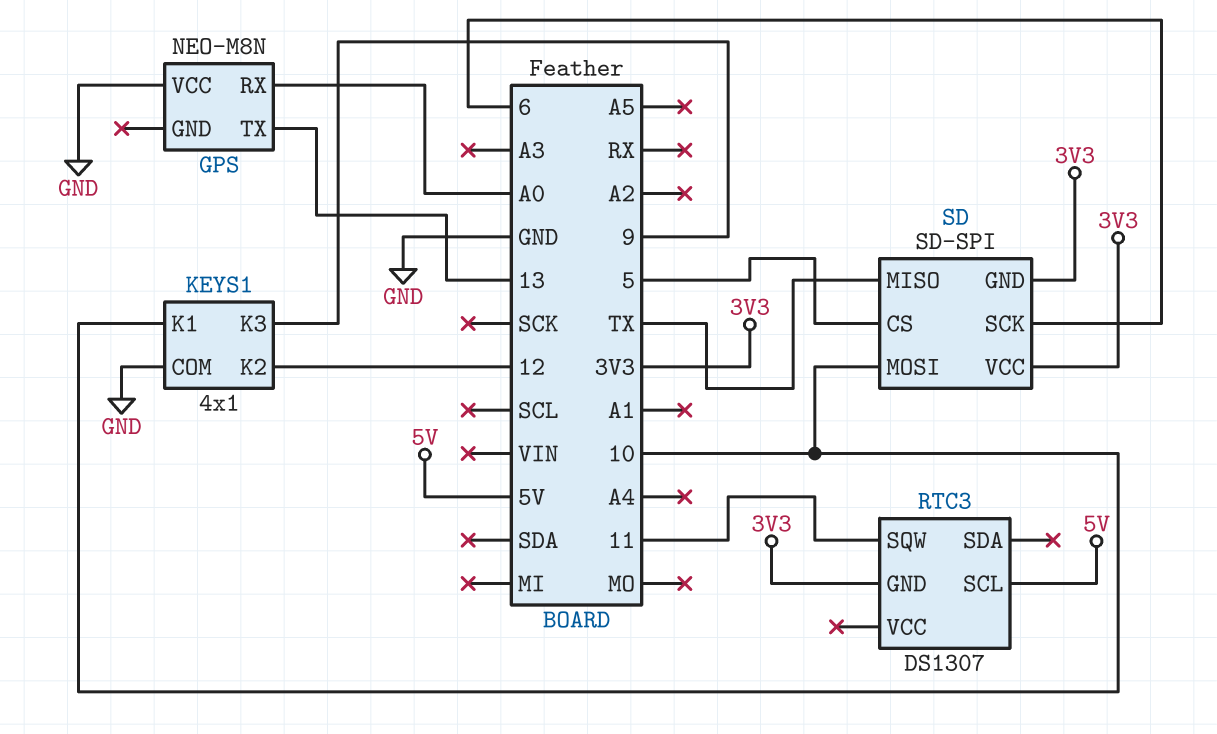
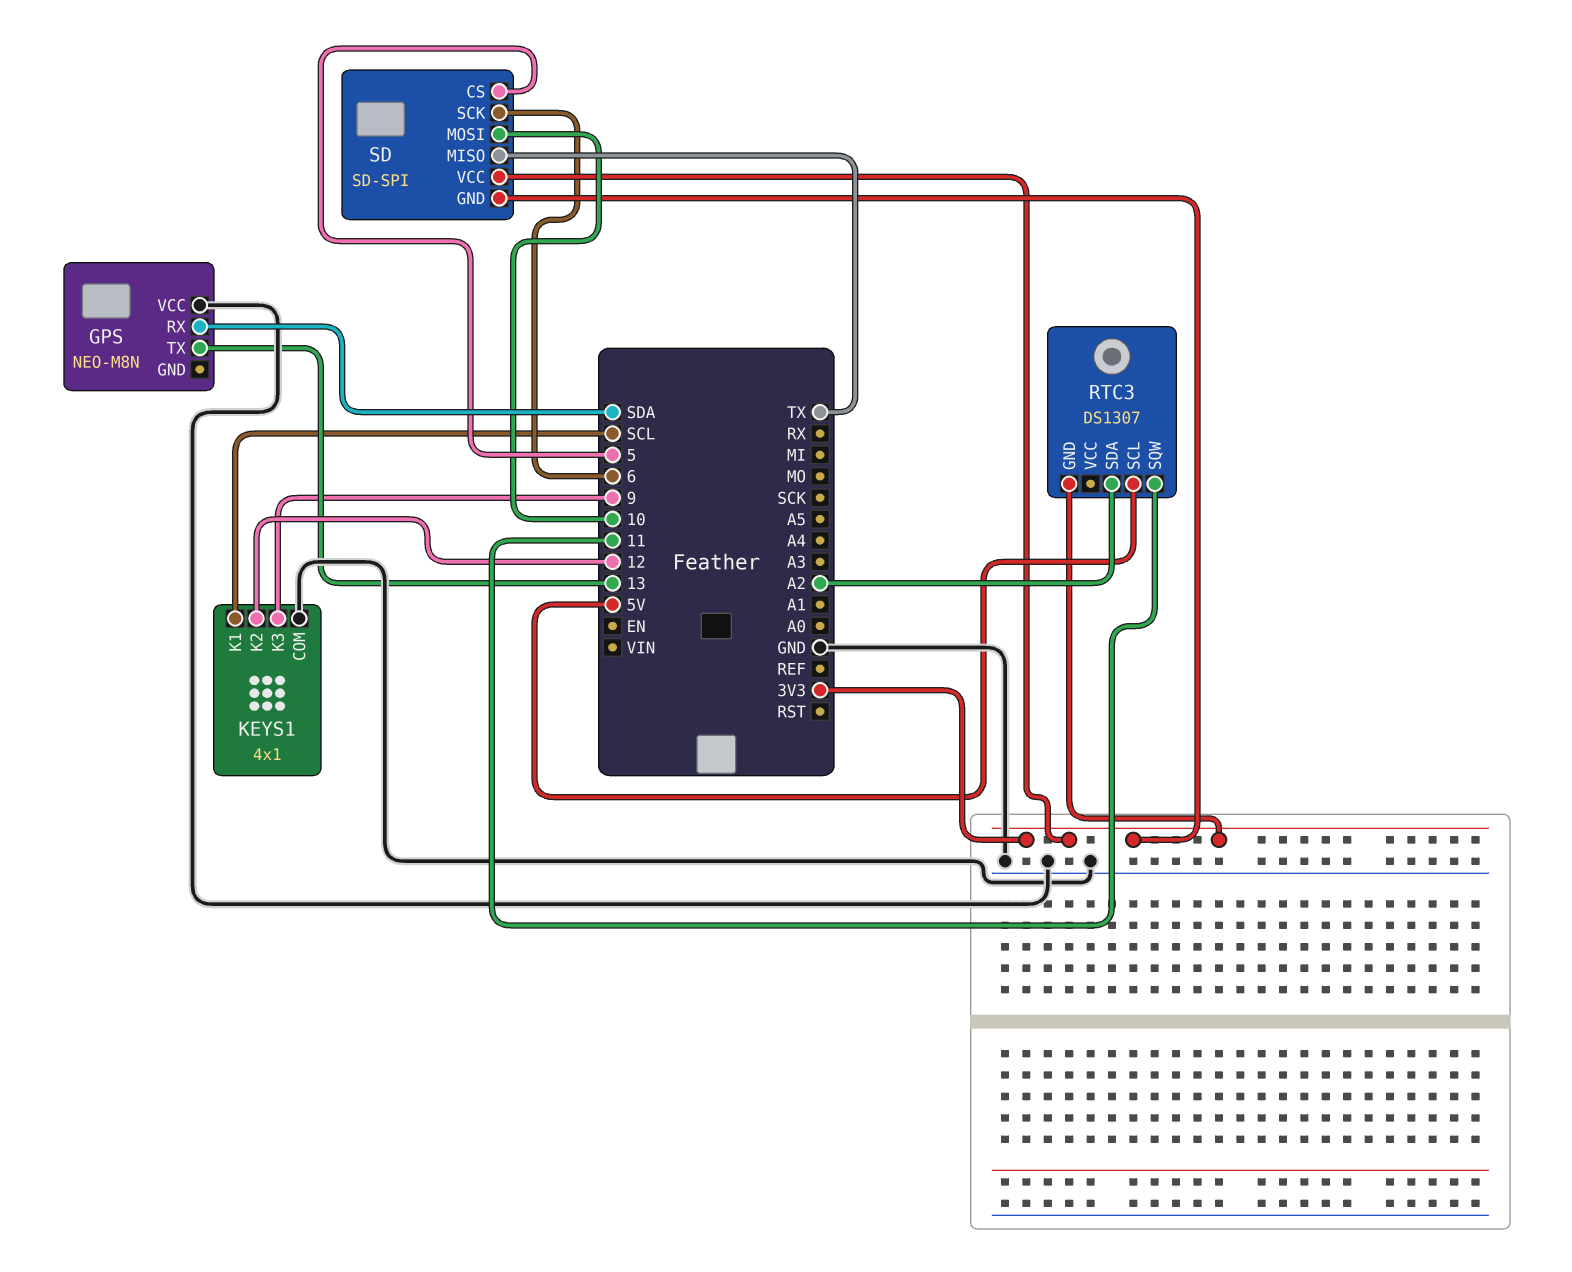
GPS pin RX: A0 -> SDA
KEYS1 pin K1: 10 -> SCL
RTC3 pin SDA: none -> A2

